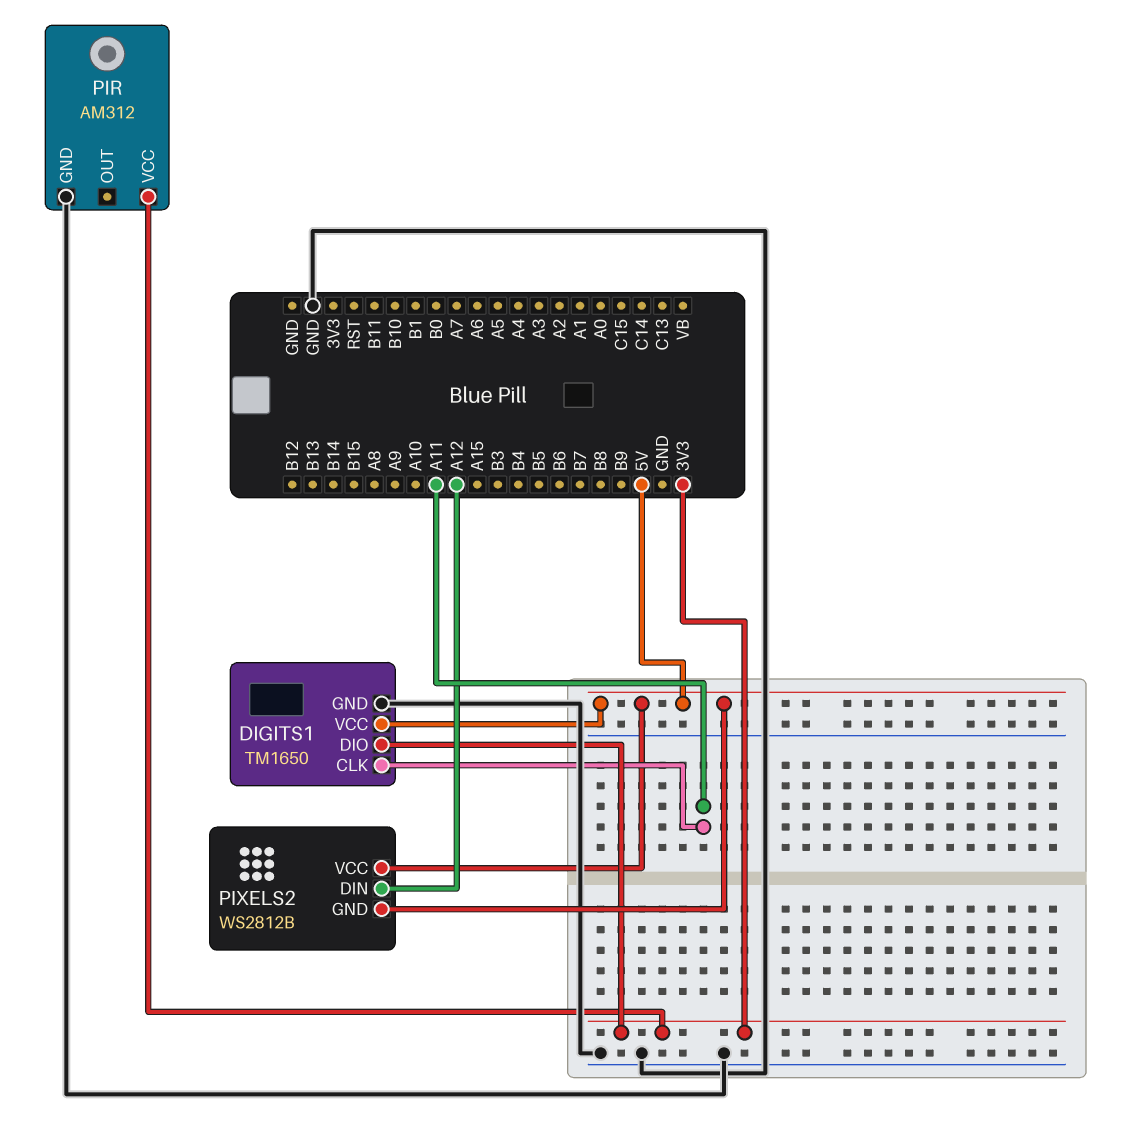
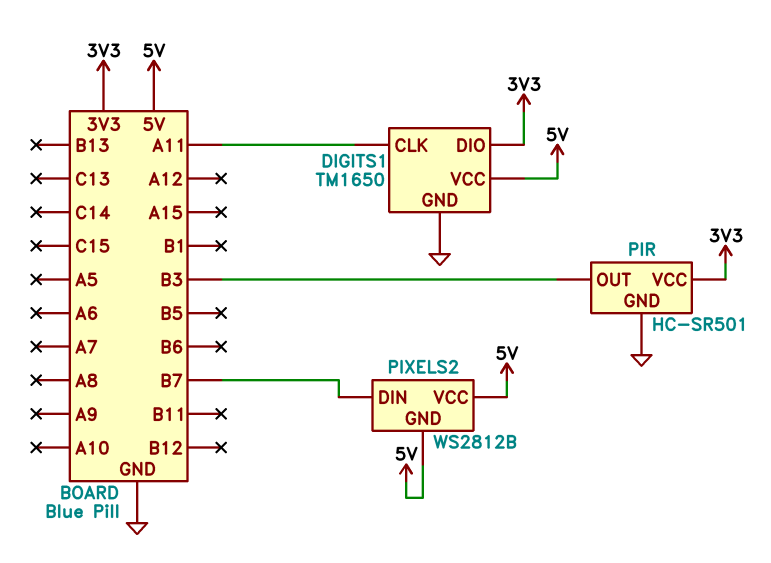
PIR: AM312 -> HC-SR501
PIR pin OUT: none -> B3
PIXELS2 pin DIN: A12 -> B7

